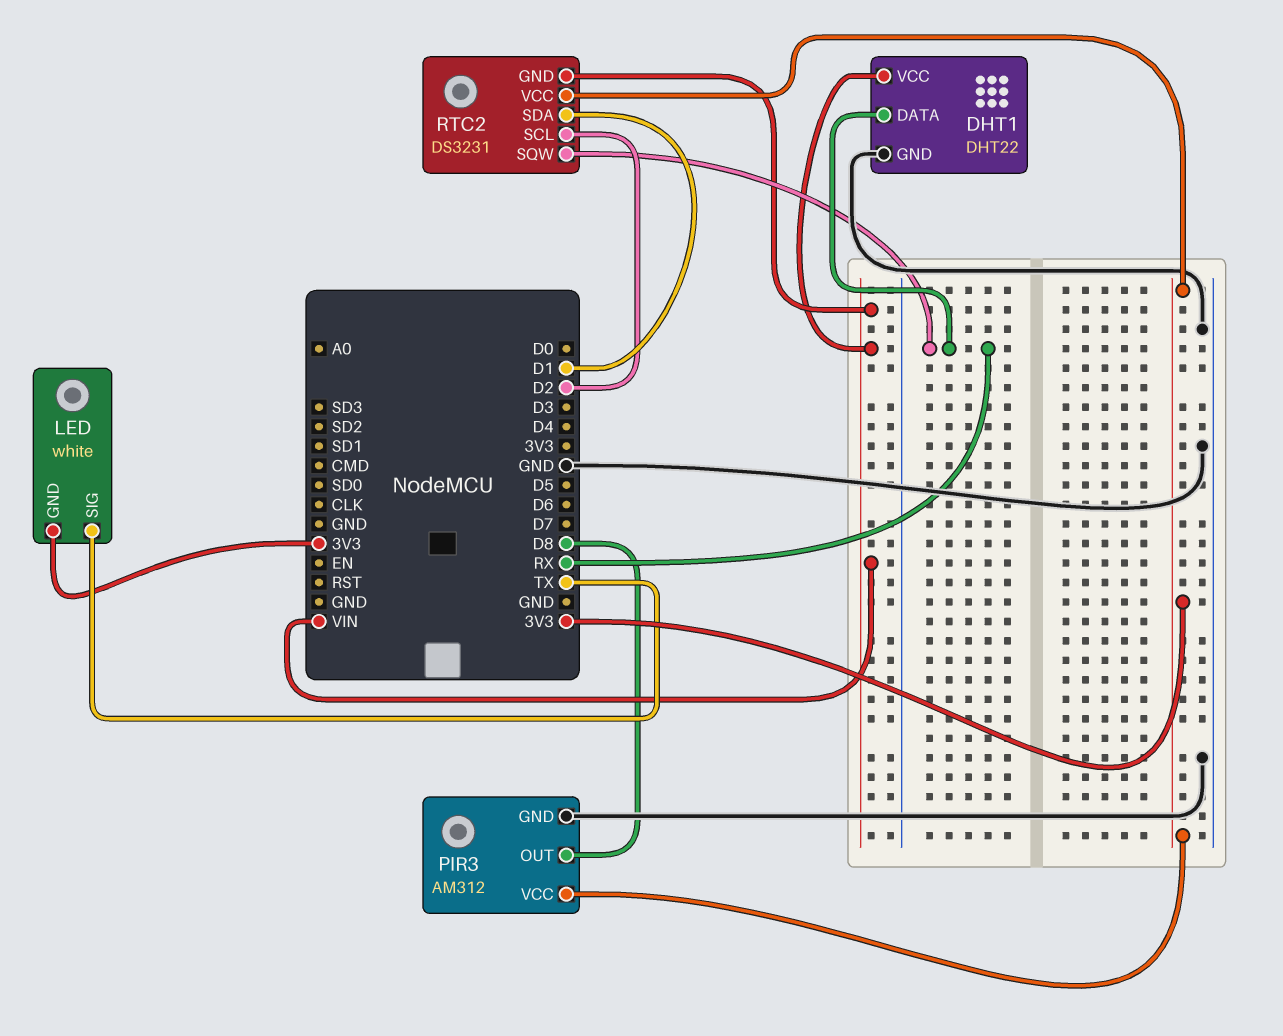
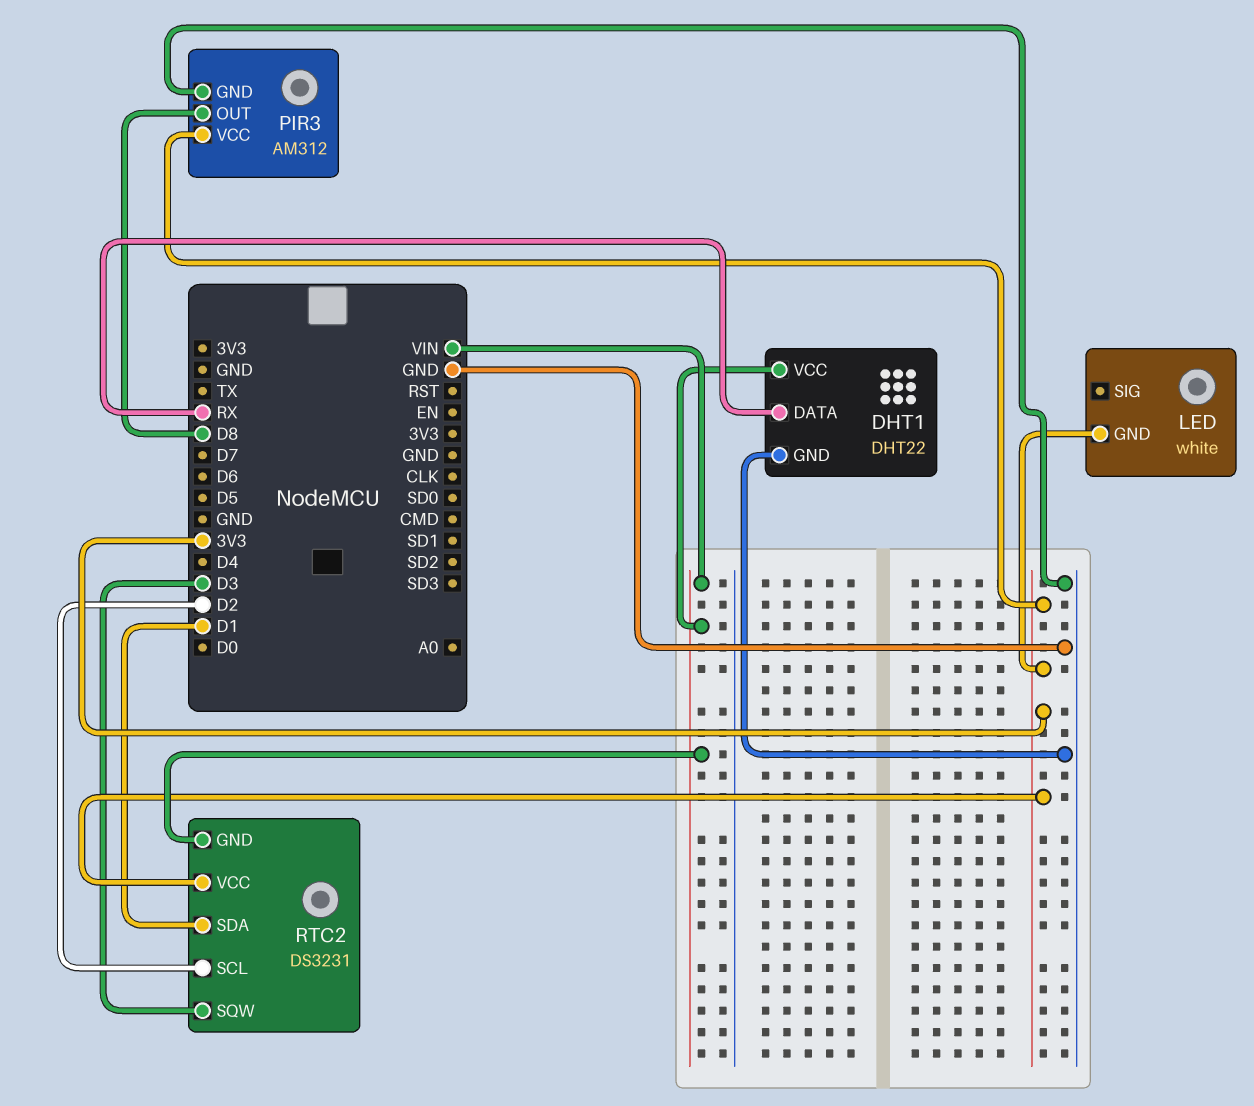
LED pin SIG: TX -> none
RTC2 pin SQW: RX -> D3

